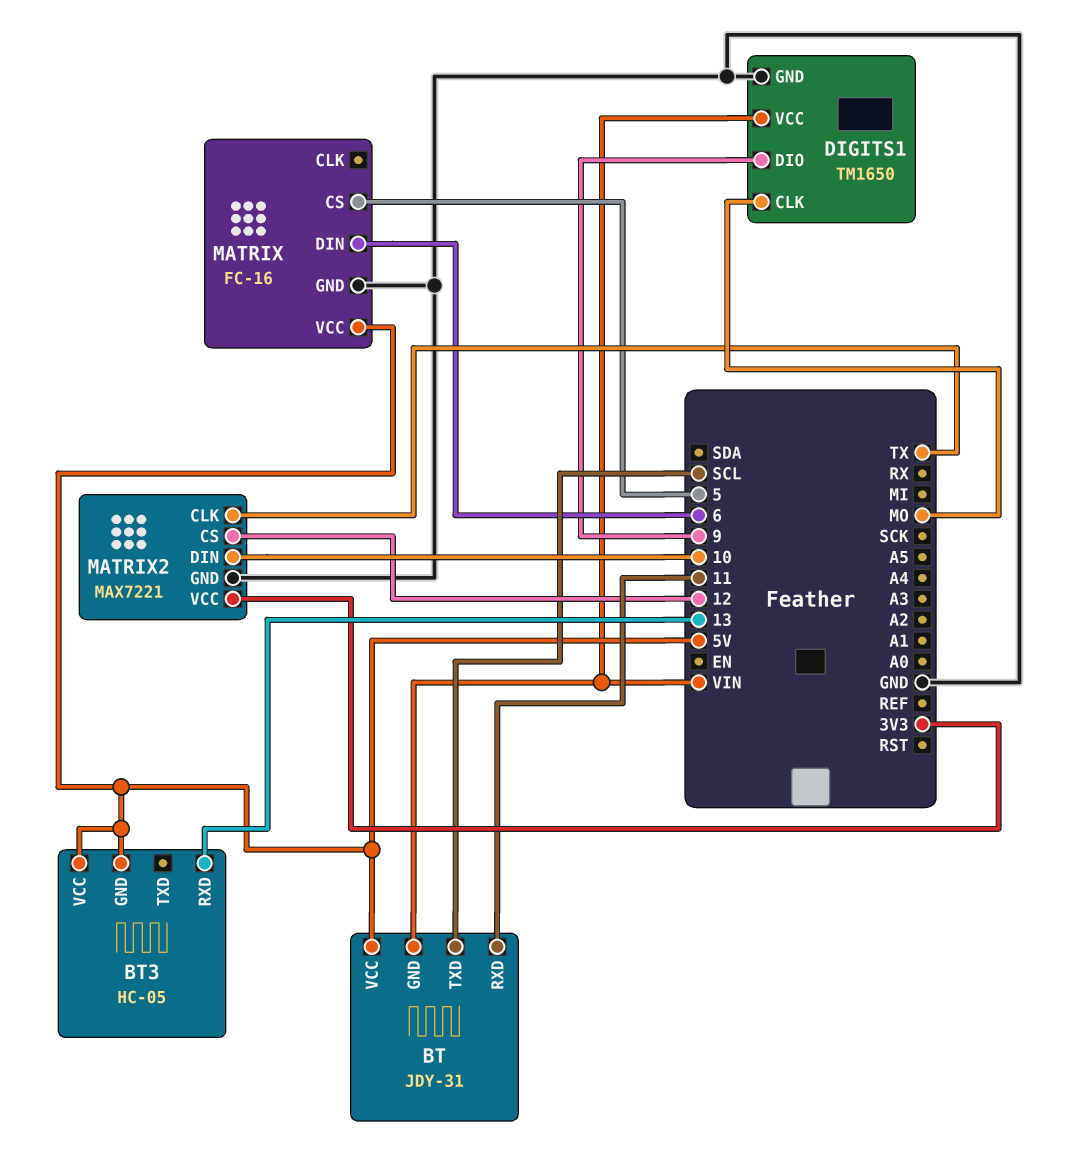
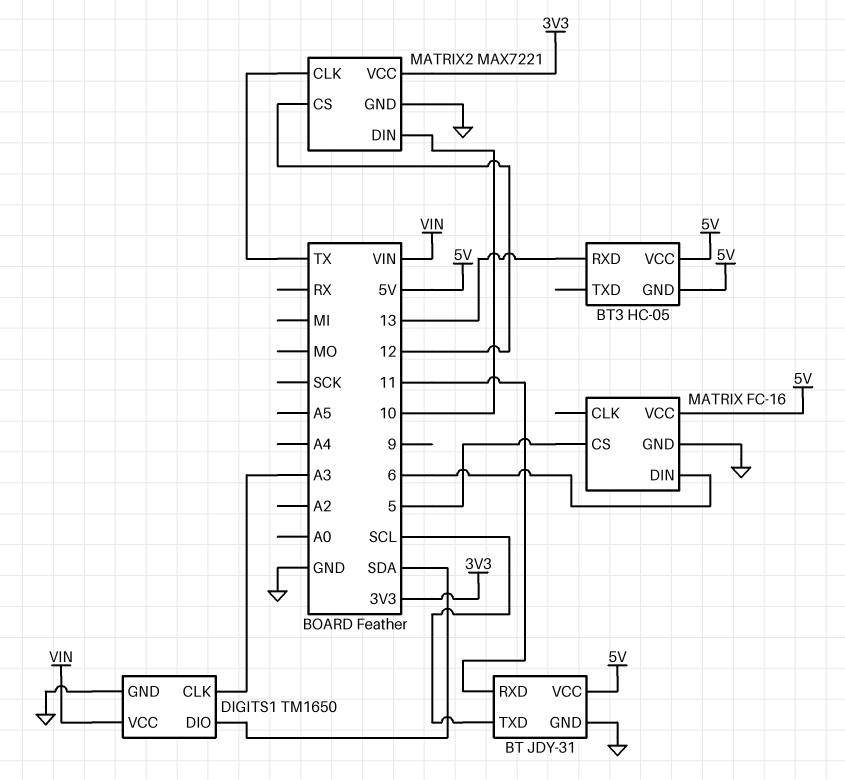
BT pin GND: VIN -> GND
DIGITS1 pin CLK: MO -> A3
DIGITS1 pin DIO: 9 -> SDA

